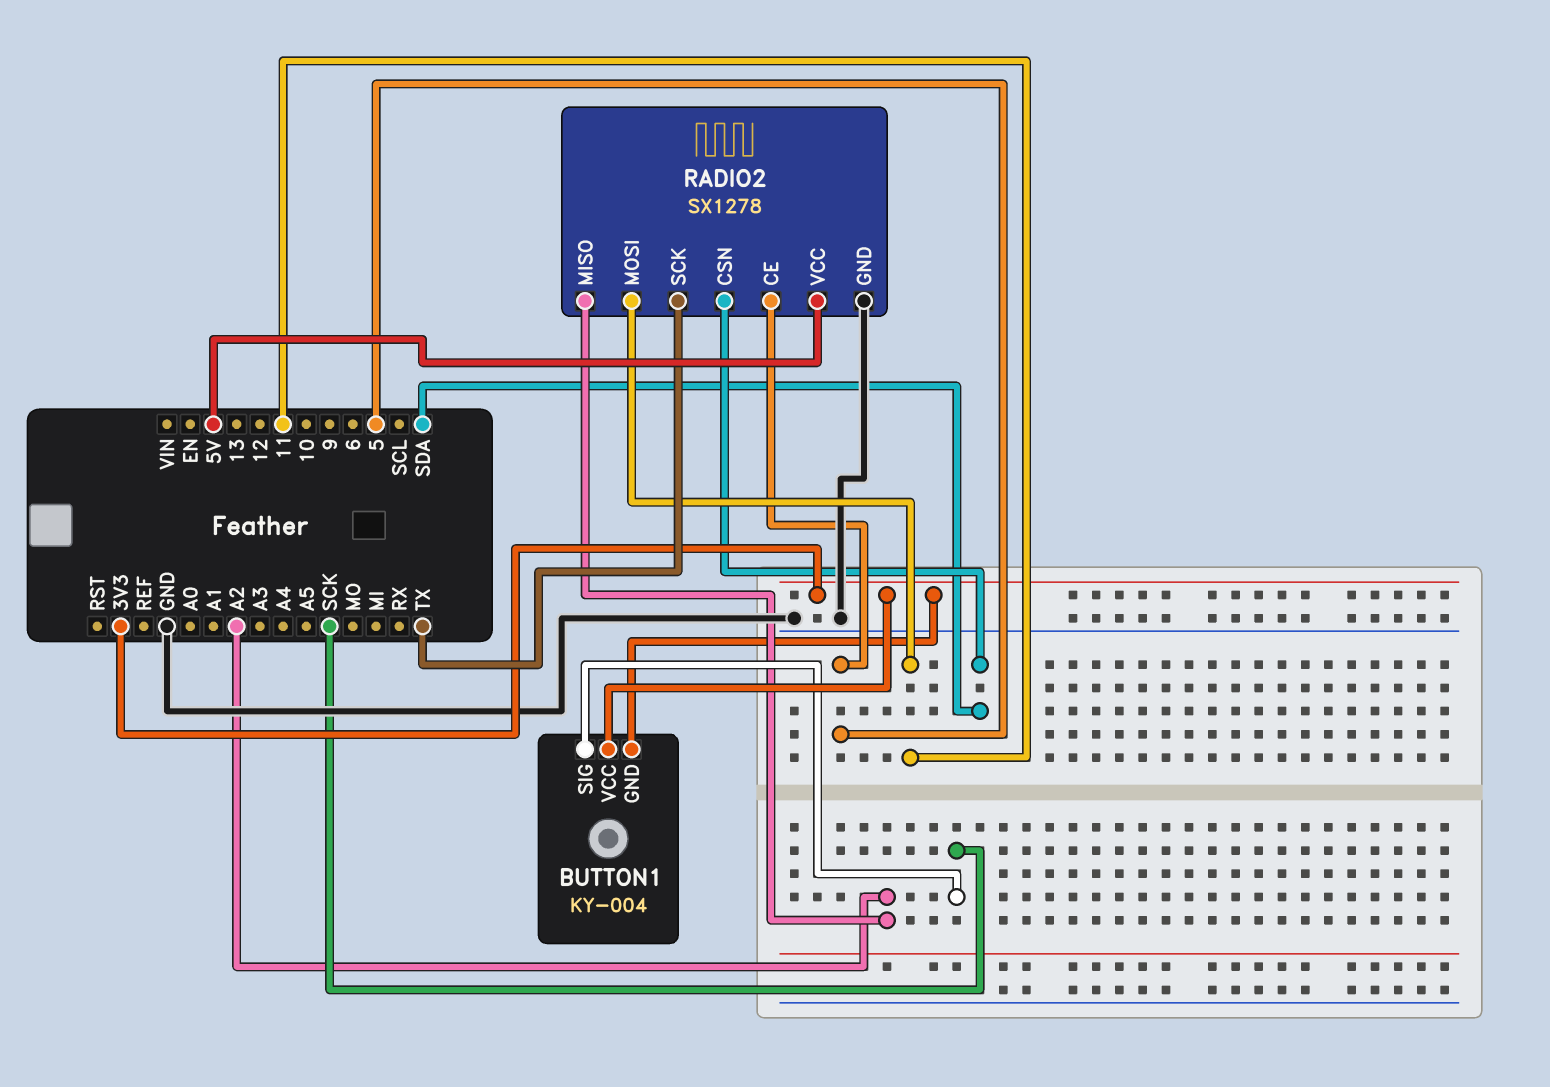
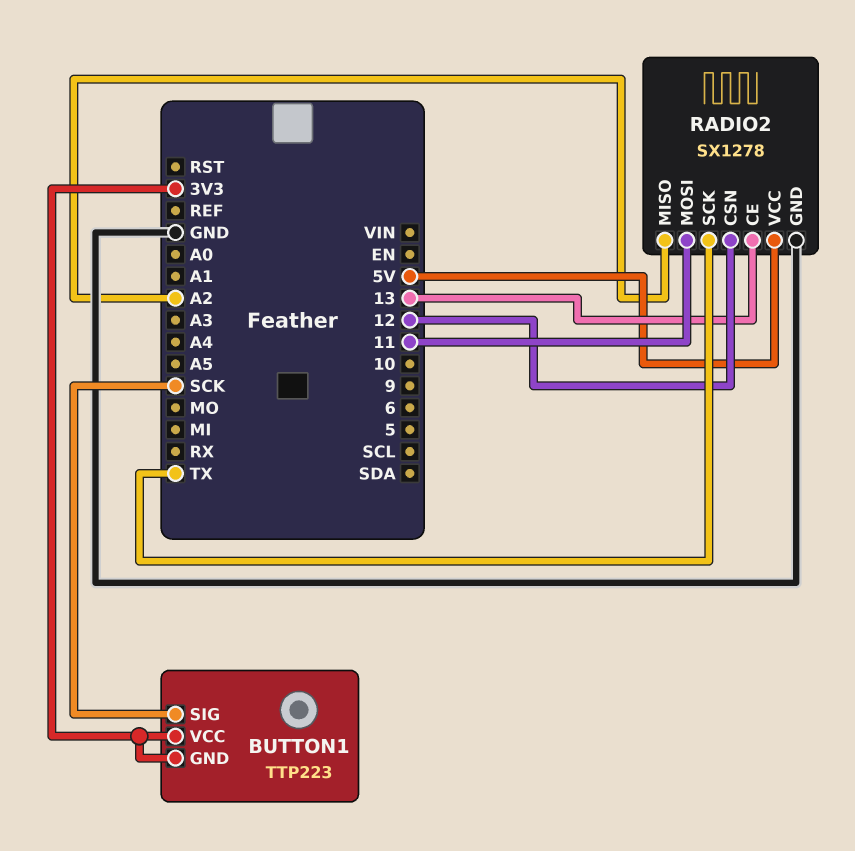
BUTTON1: KY-004 -> TTP223
RADIO2 pin CE: 5 -> 13
RADIO2 pin CSN: SDA -> 12

